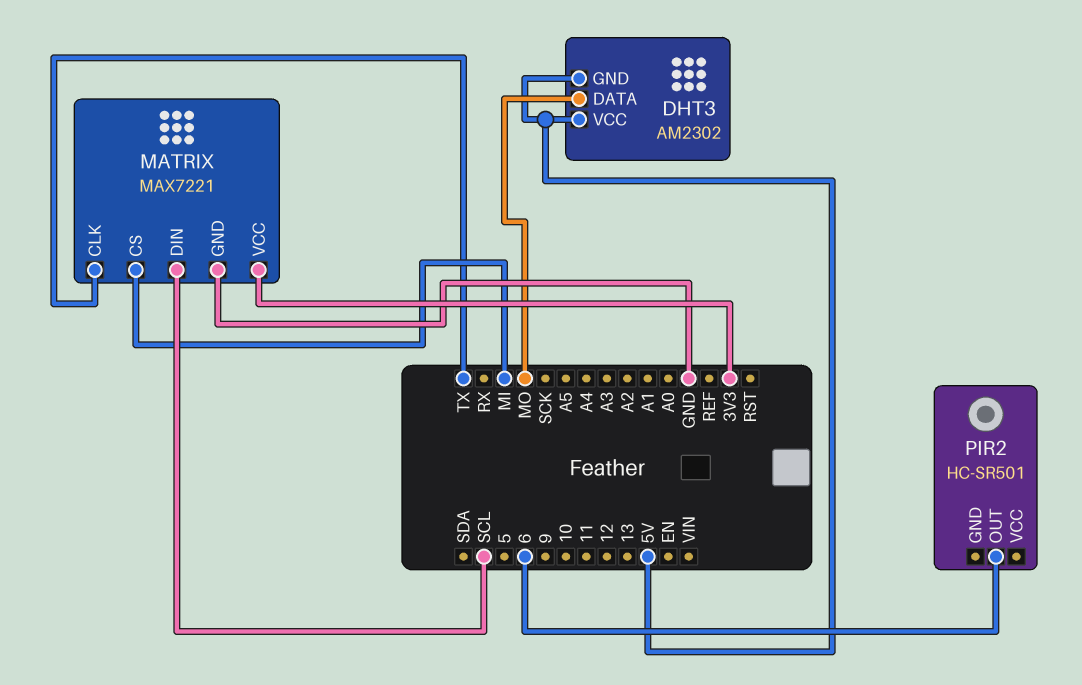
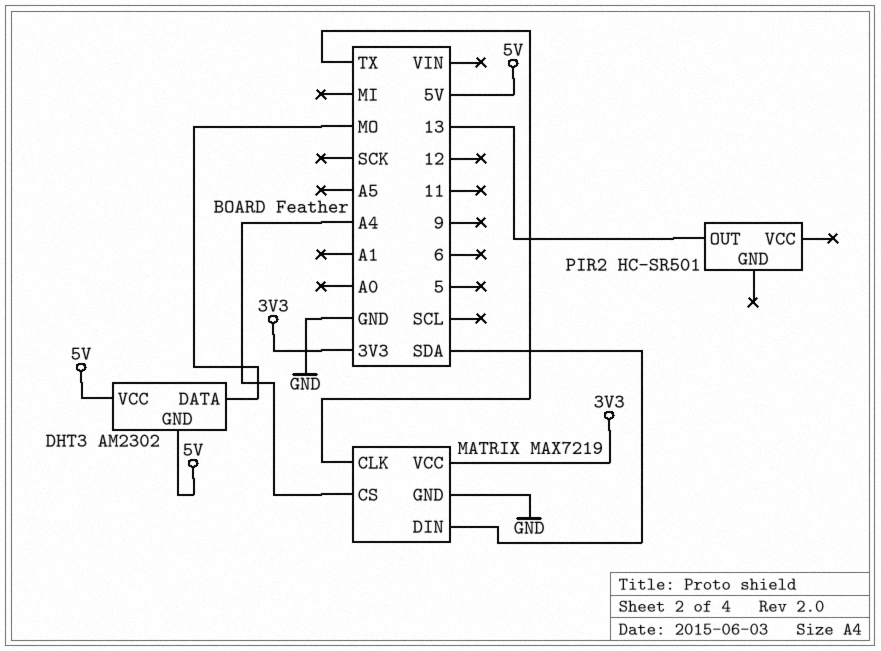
MATRIX: MAX7221 -> MAX7219
MATRIX pin CS: MI -> A4
MATRIX pin DIN: SCL -> SDA
PIR2 pin OUT: 6 -> 13

